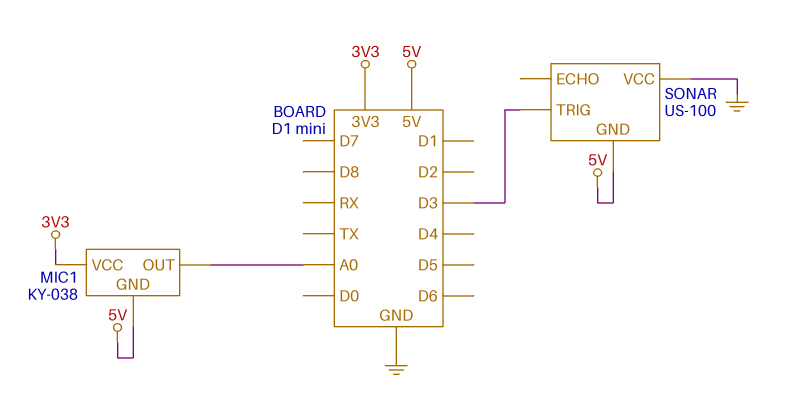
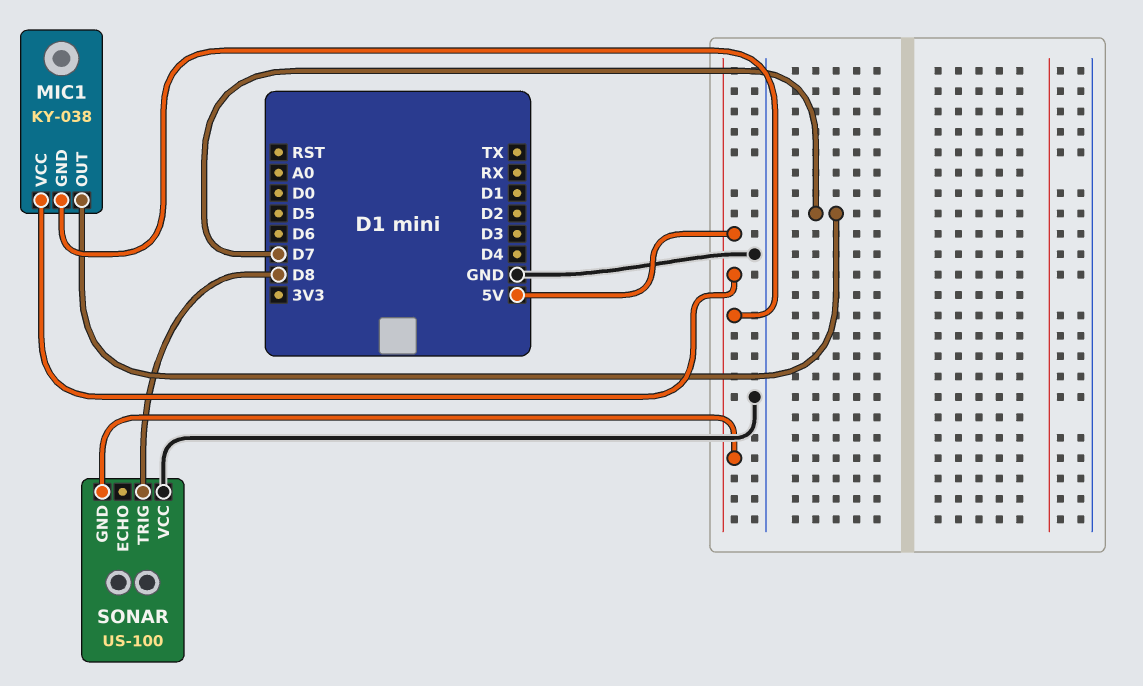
MIC1 pin OUT: A0 -> D7
MIC1 pin VCC: 3V3 -> 5V
SONAR pin TRIG: D3 -> D8

